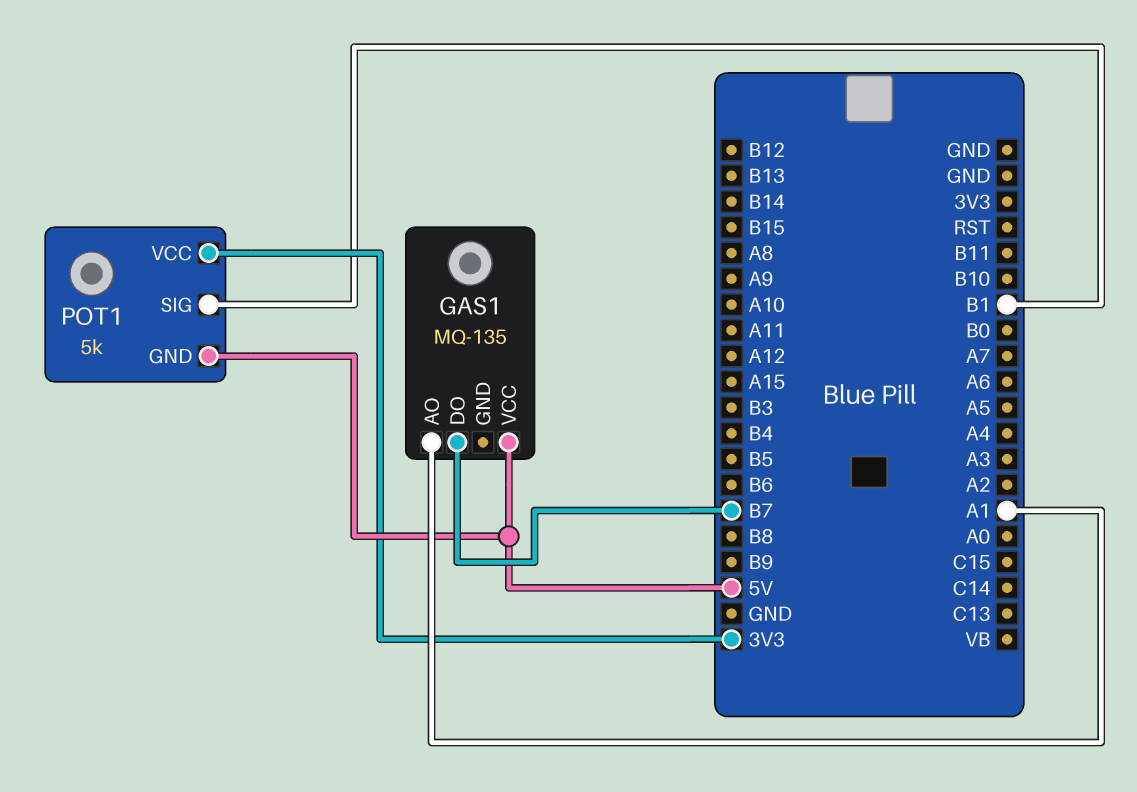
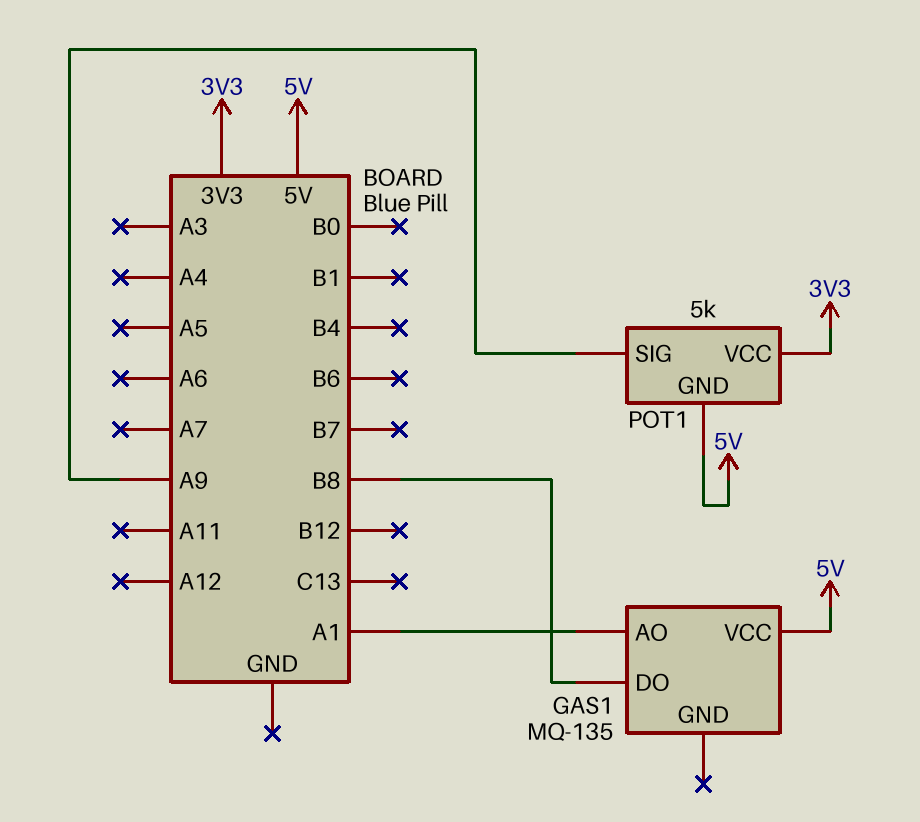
GAS1 pin DO: B7 -> B8
POT1 pin SIG: B1 -> A9

